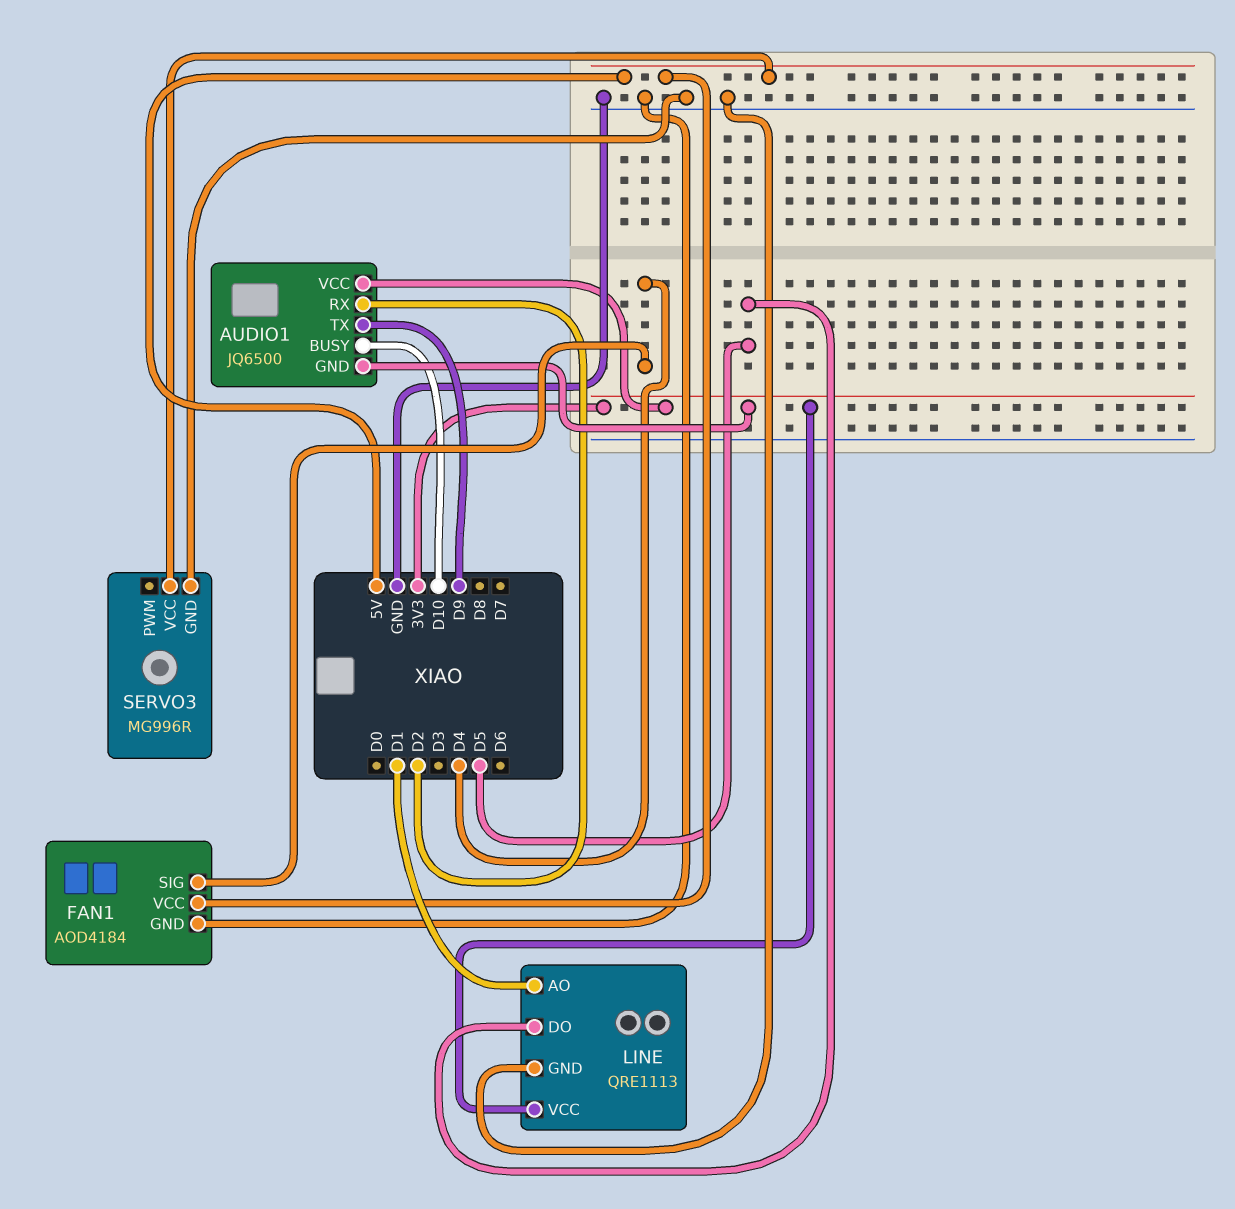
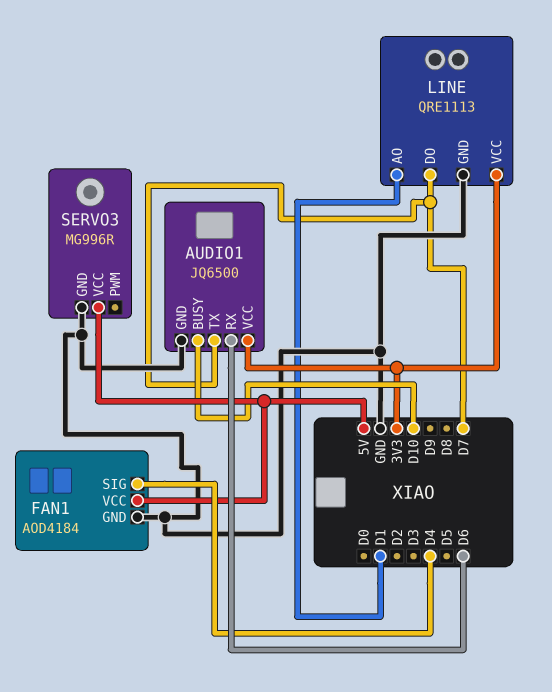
AUDIO1 pin GND: 3V3 -> GND
AUDIO1 pin RX: D2 -> D6
AUDIO1 pin TX: D9 -> D7
LINE pin DO: D5 -> D7

